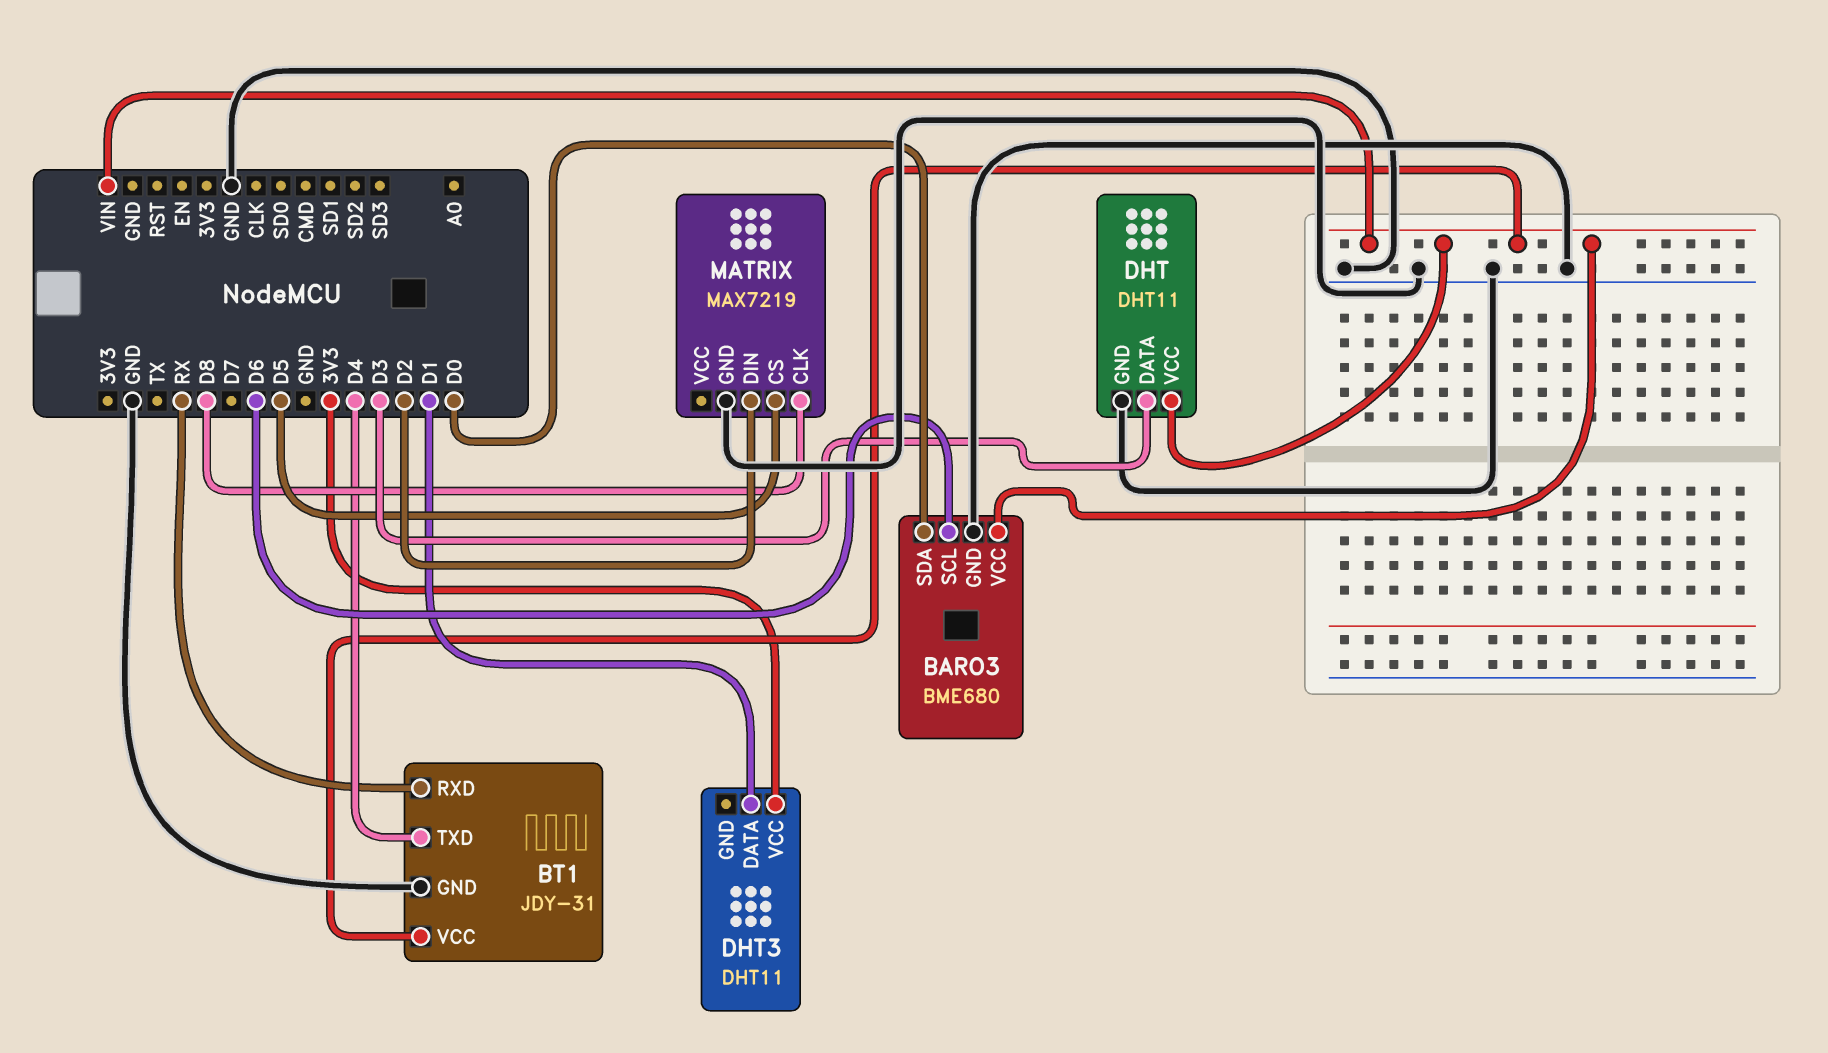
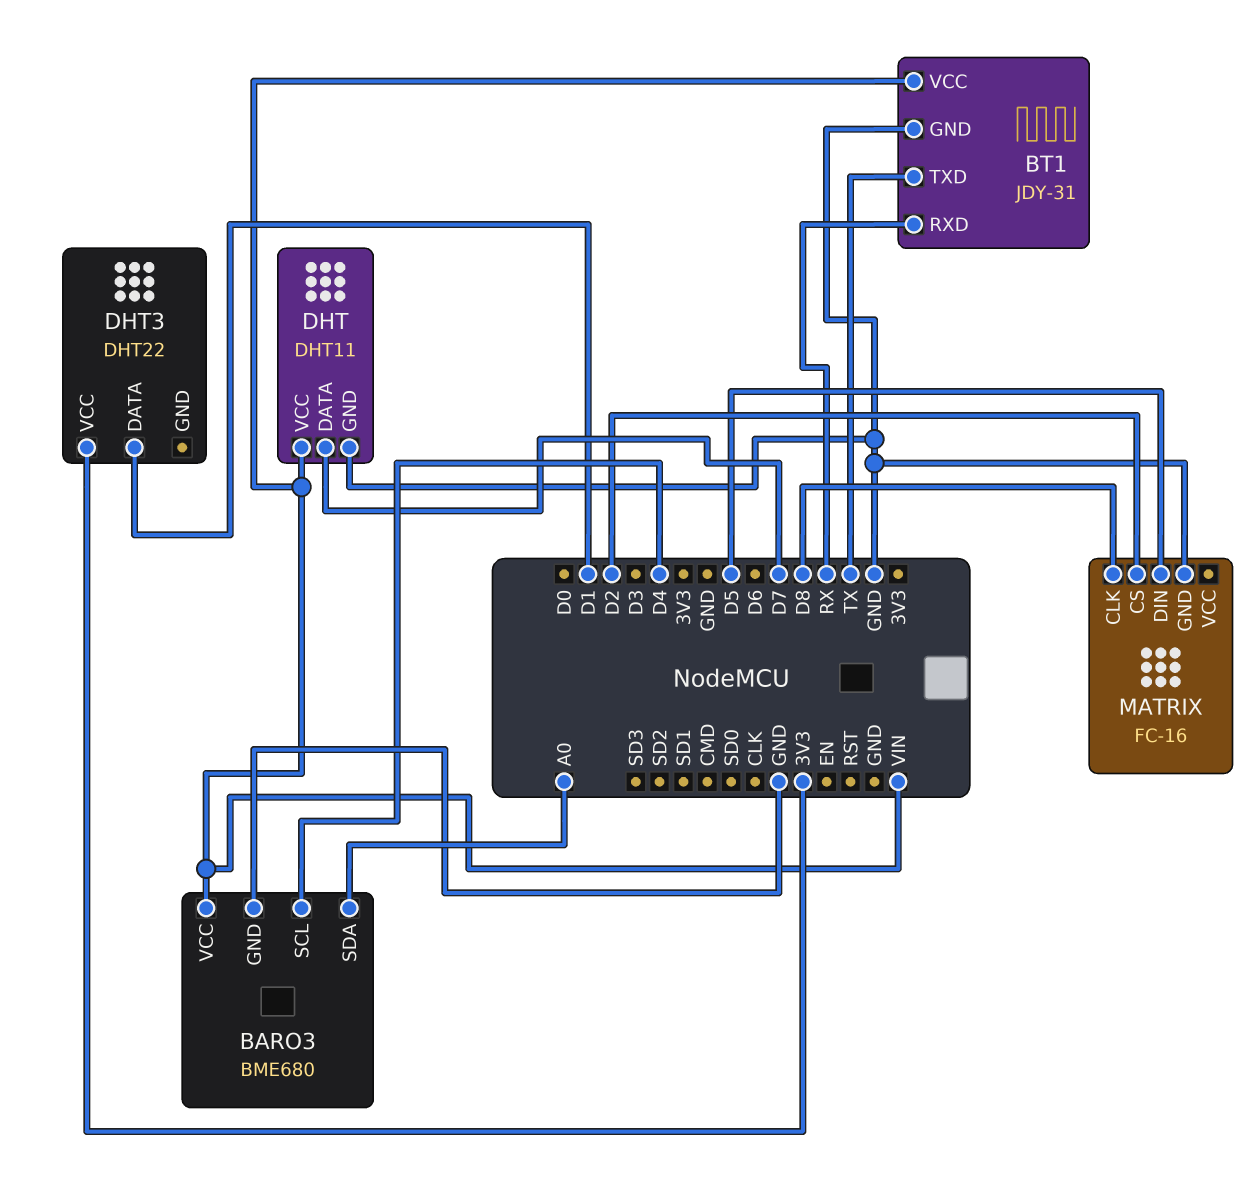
BARO3 pin SCL: D6 -> D4
BARO3 pin SDA: D0 -> A0
BT1 pin TXD: D4 -> TX
DHT pin DATA: D3 -> D7
DHT3: DHT11 -> DHT22
MATRIX: MAX7219 -> FC-16
MATRIX pin CS: D5 -> D2
MATRIX pin DIN: D2 -> D5

